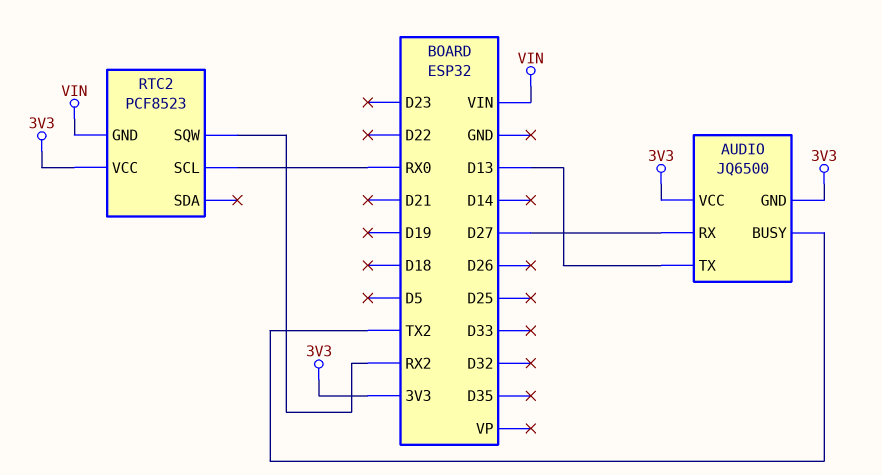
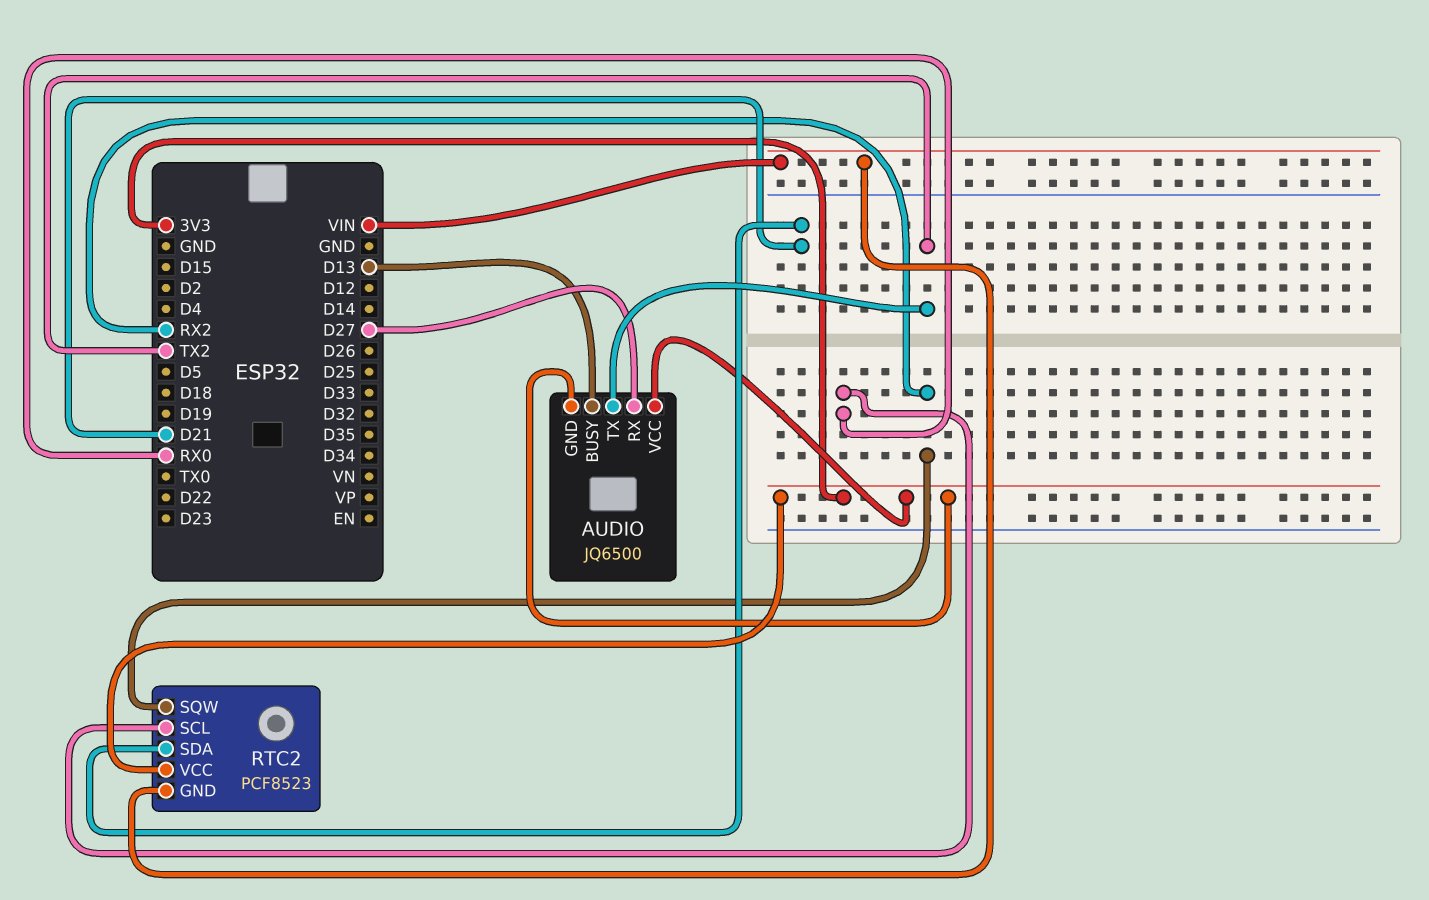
AUDIO pin BUSY: TX2 -> D13
AUDIO pin TX: D13 -> TX2
RTC2 pin SDA: none -> D21

